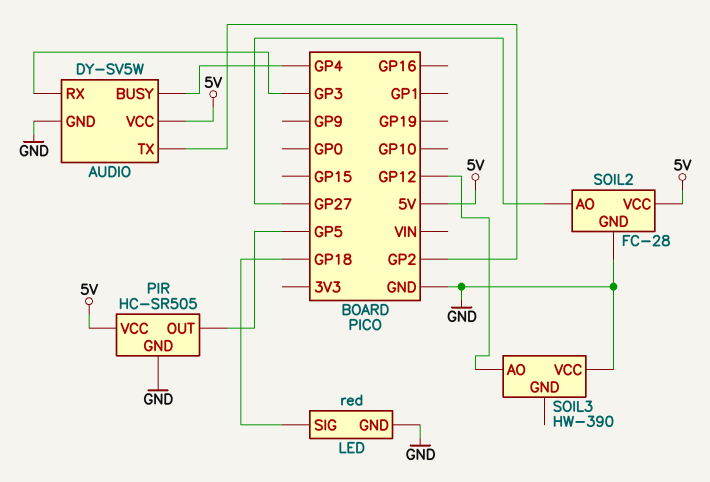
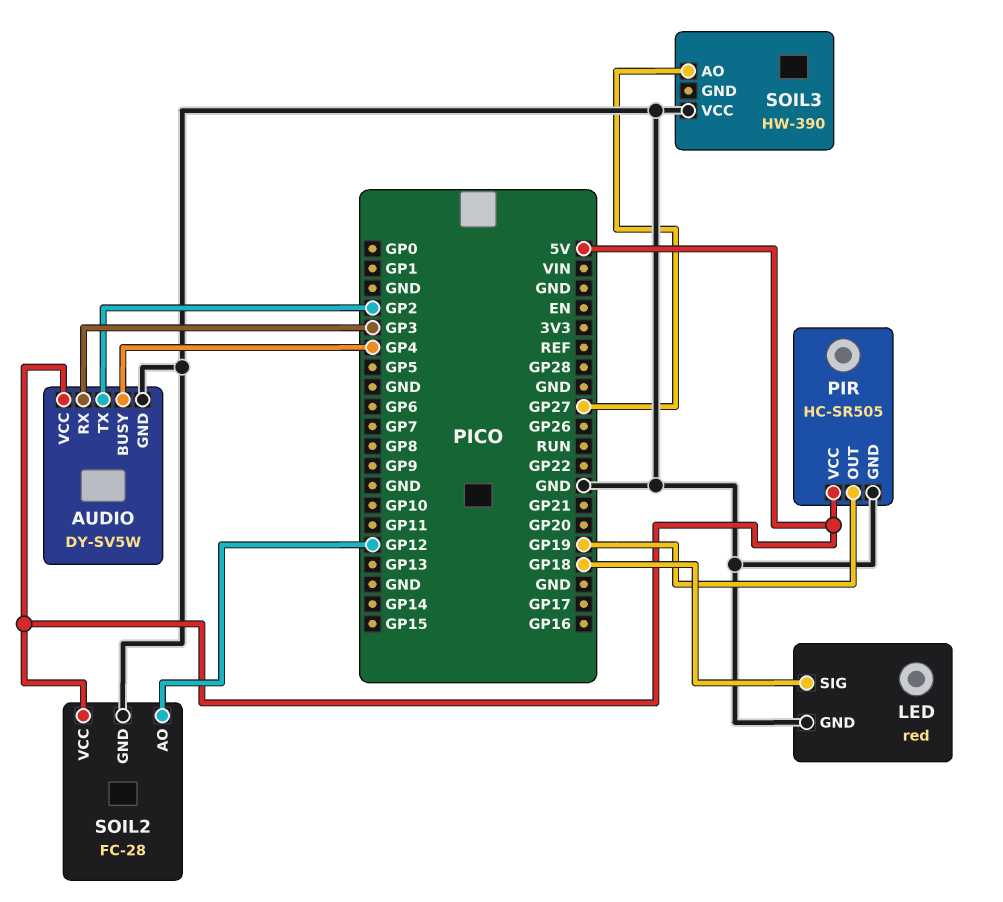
PIR pin OUT: GP5 -> GP19
SOIL2 pin AO: GP27 -> GP12
SOIL3 pin AO: GP12 -> GP27

